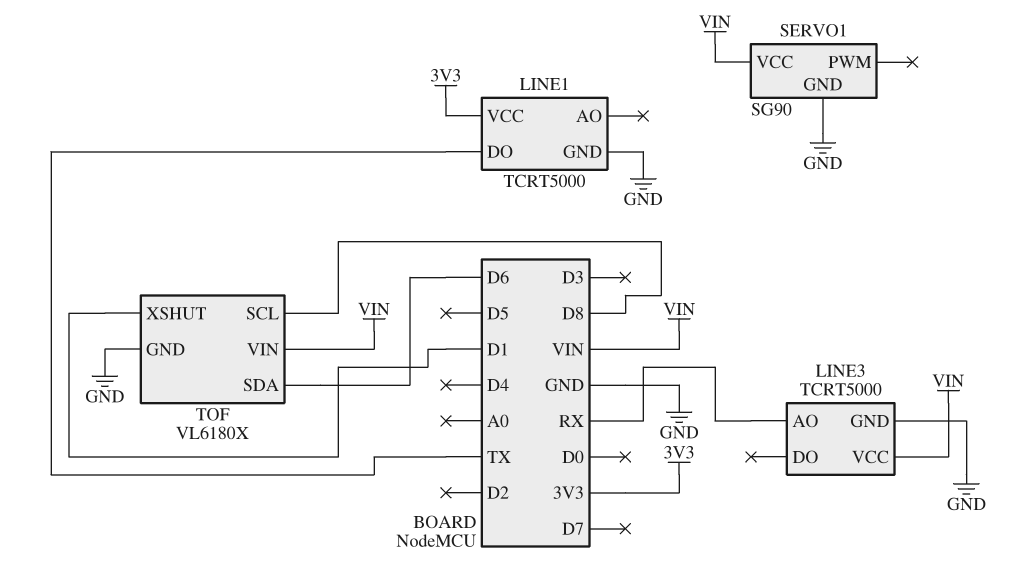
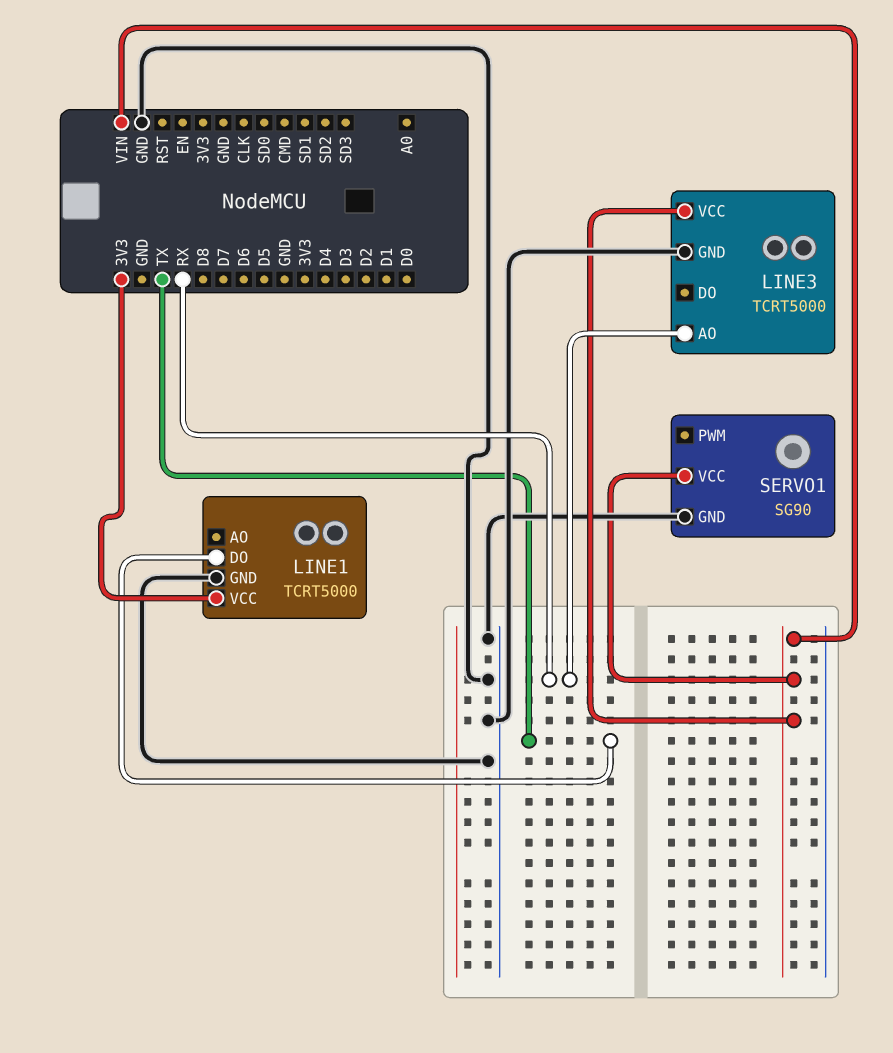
TOF: VL6180X -> none
TOF pin GND: GND -> none
TOF pin SCL: D8 -> none
TOF pin SDA: D6 -> none
TOF pin VIN: VIN -> none
TOF pin XSHUT: D1 -> none

